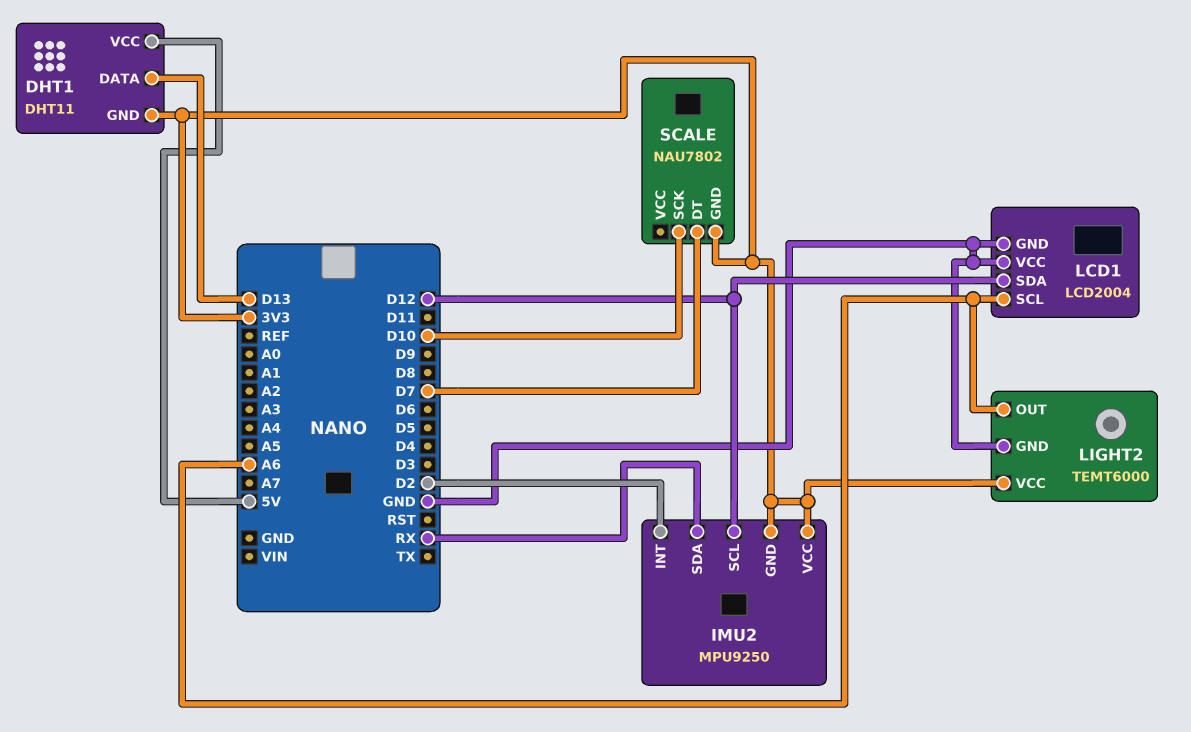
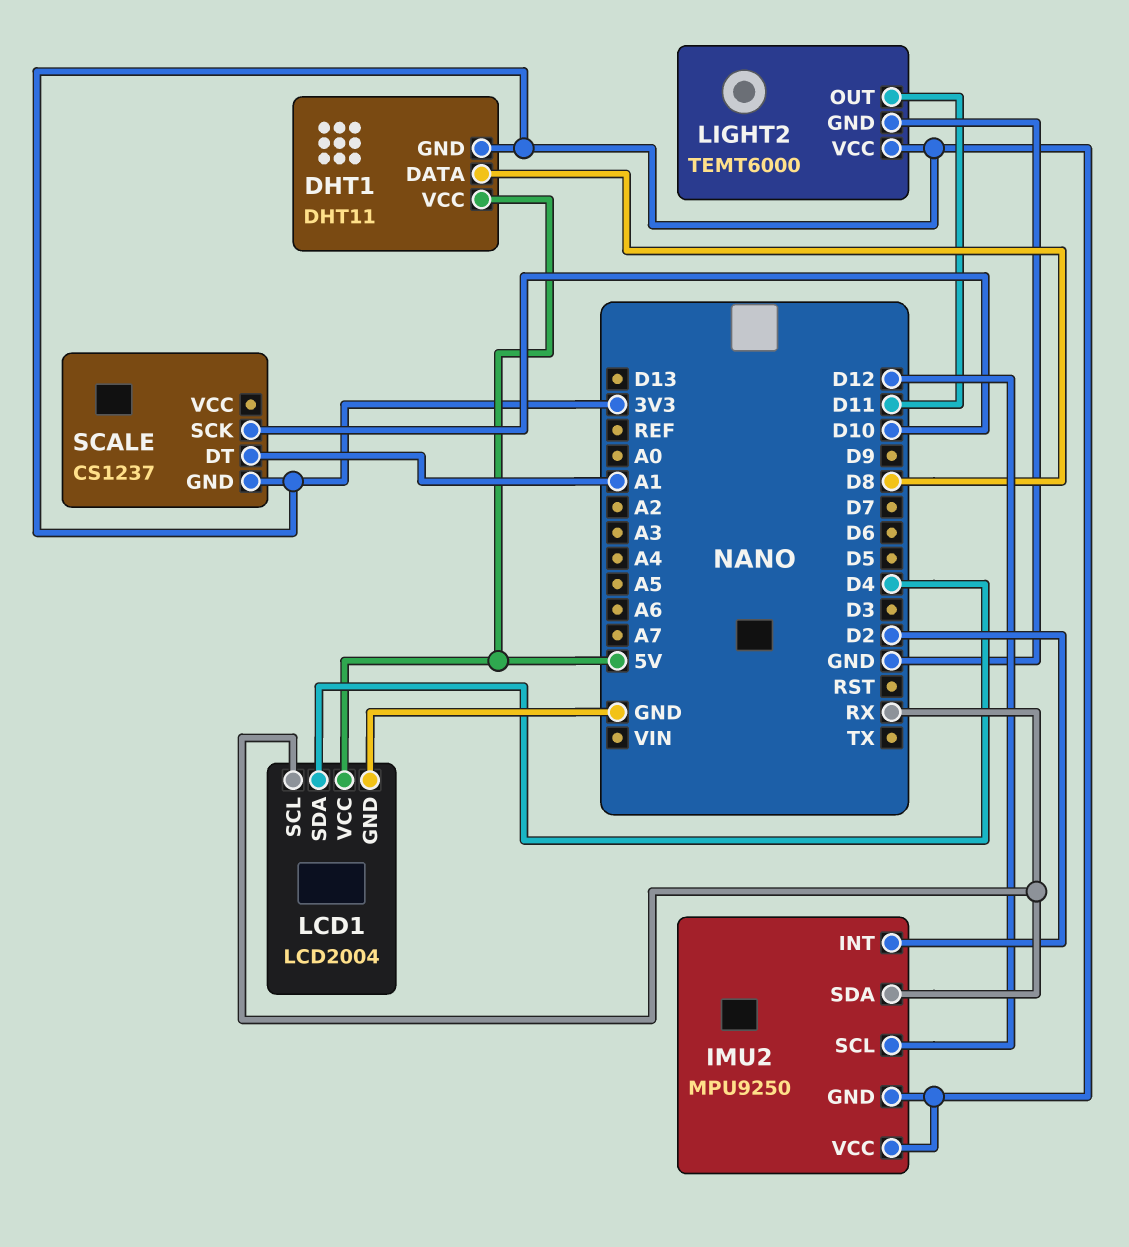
DHT1 pin DATA: D13 -> D8
LCD1 pin SCL: A6 -> RX
LCD1 pin SDA: D12 -> D4
LCD1 pin VCC: GND -> 5V
LIGHT2 pin OUT: A6 -> D11
SCALE: NAU7802 -> CS1237
SCALE pin DT: D7 -> A1

